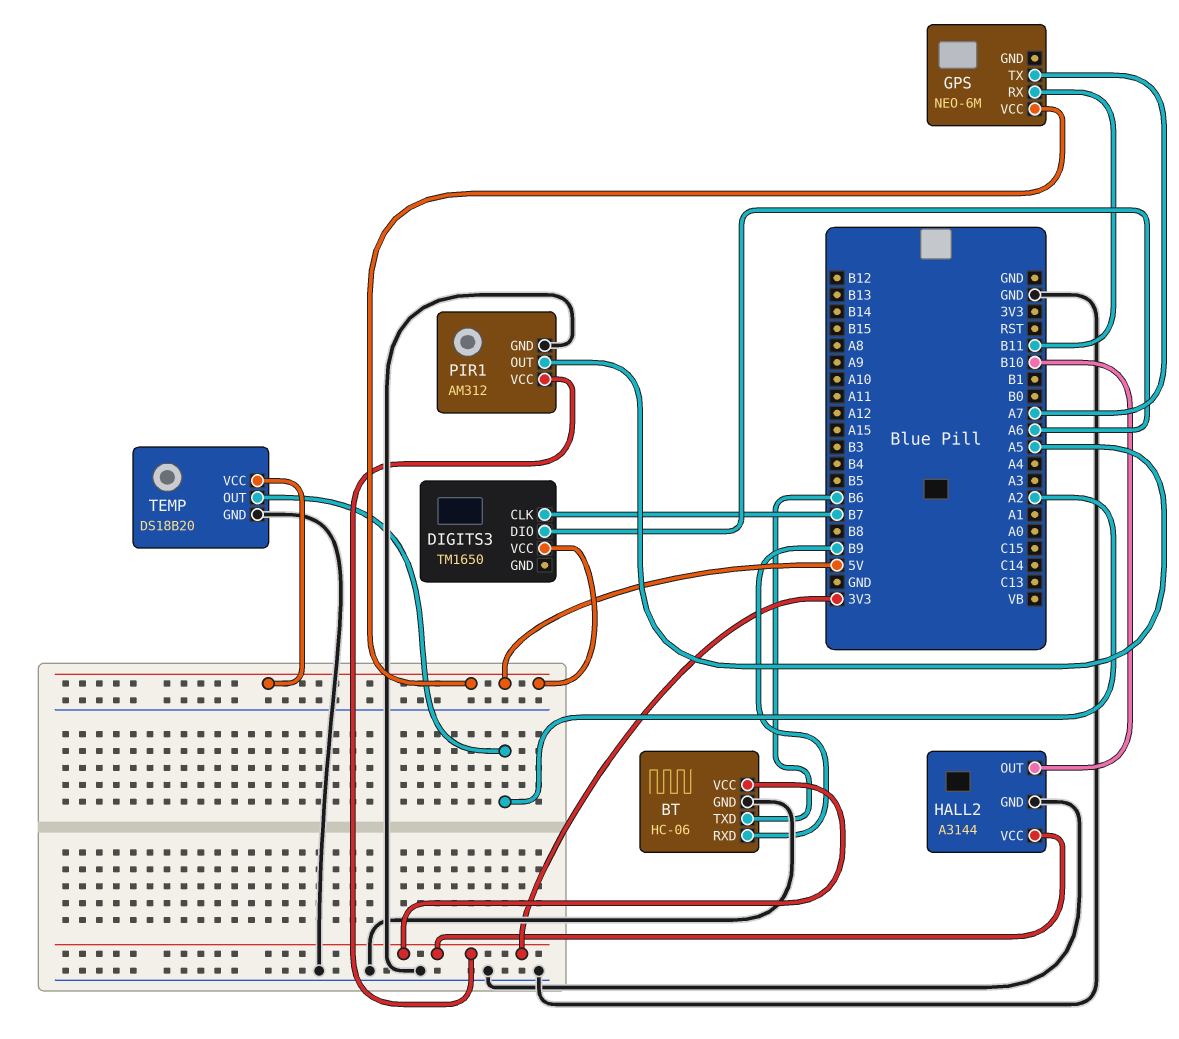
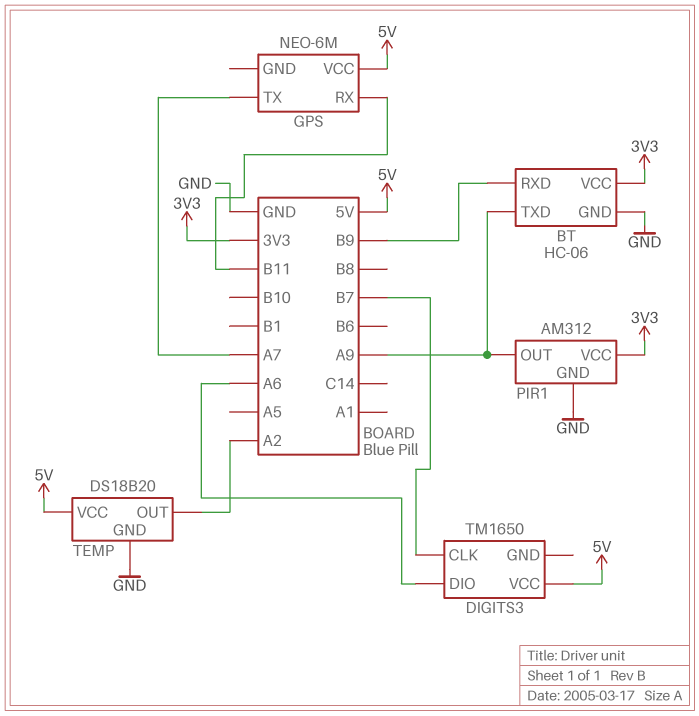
BT pin TXD: B6 -> A9
HALL2: A3144 -> none
HALL2 pin GND: GND -> none
HALL2 pin OUT: B10 -> none
HALL2 pin VCC: 3V3 -> none
PIR1 pin OUT: A5 -> A9

